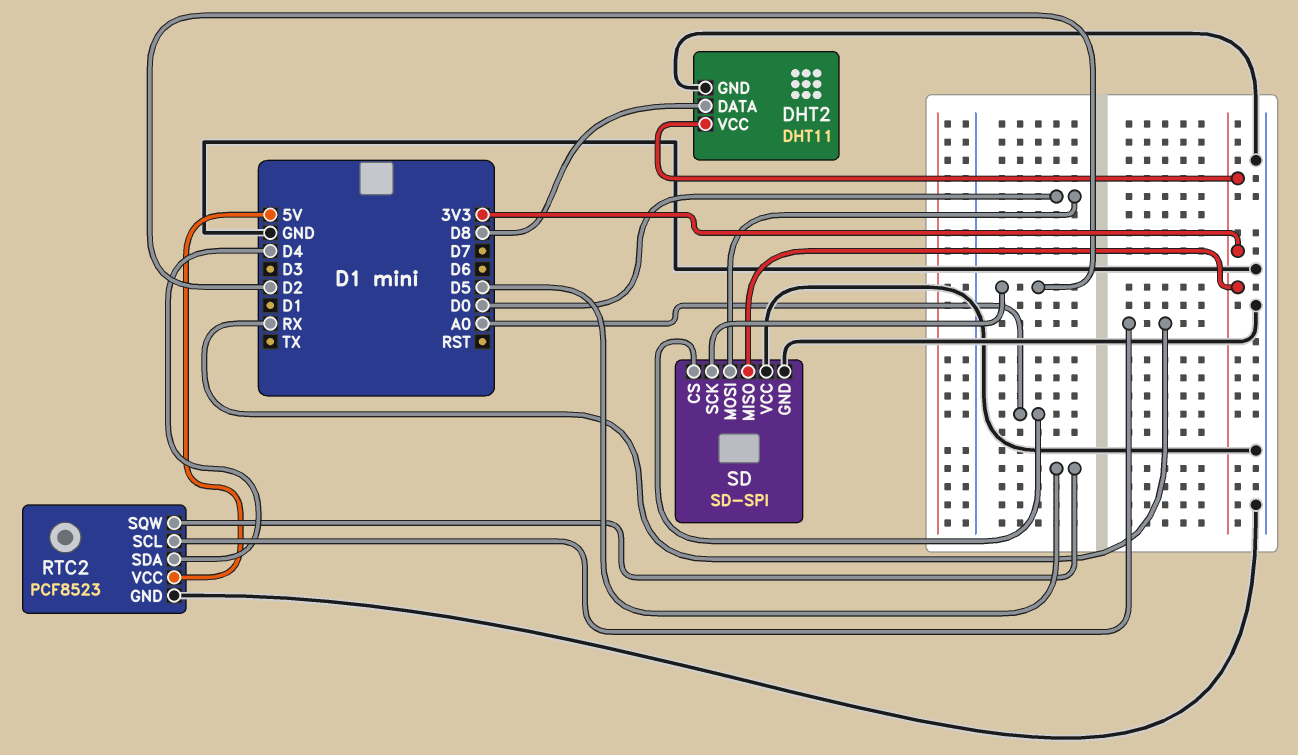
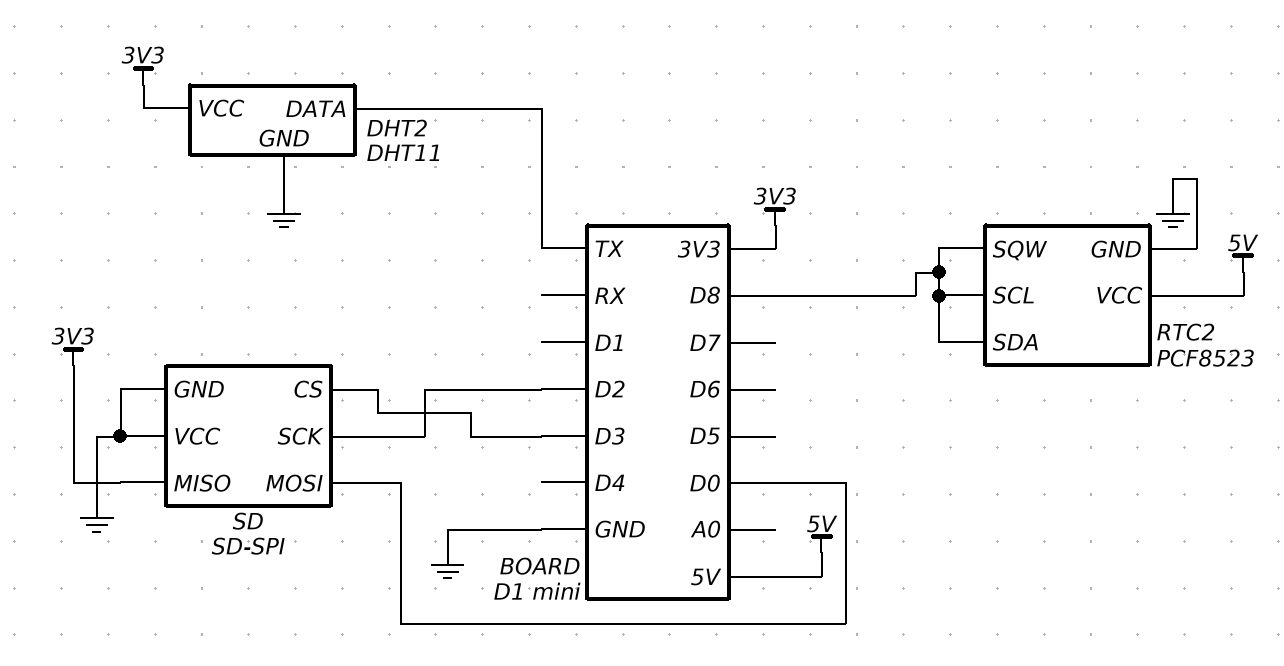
DHT2 pin DATA: D8 -> TX
RTC2 pin SCL: RX -> D8
RTC2 pin SDA: D4 -> D8
RTC2 pin SQW: D5 -> D8
SD pin CS: A0 -> D3

